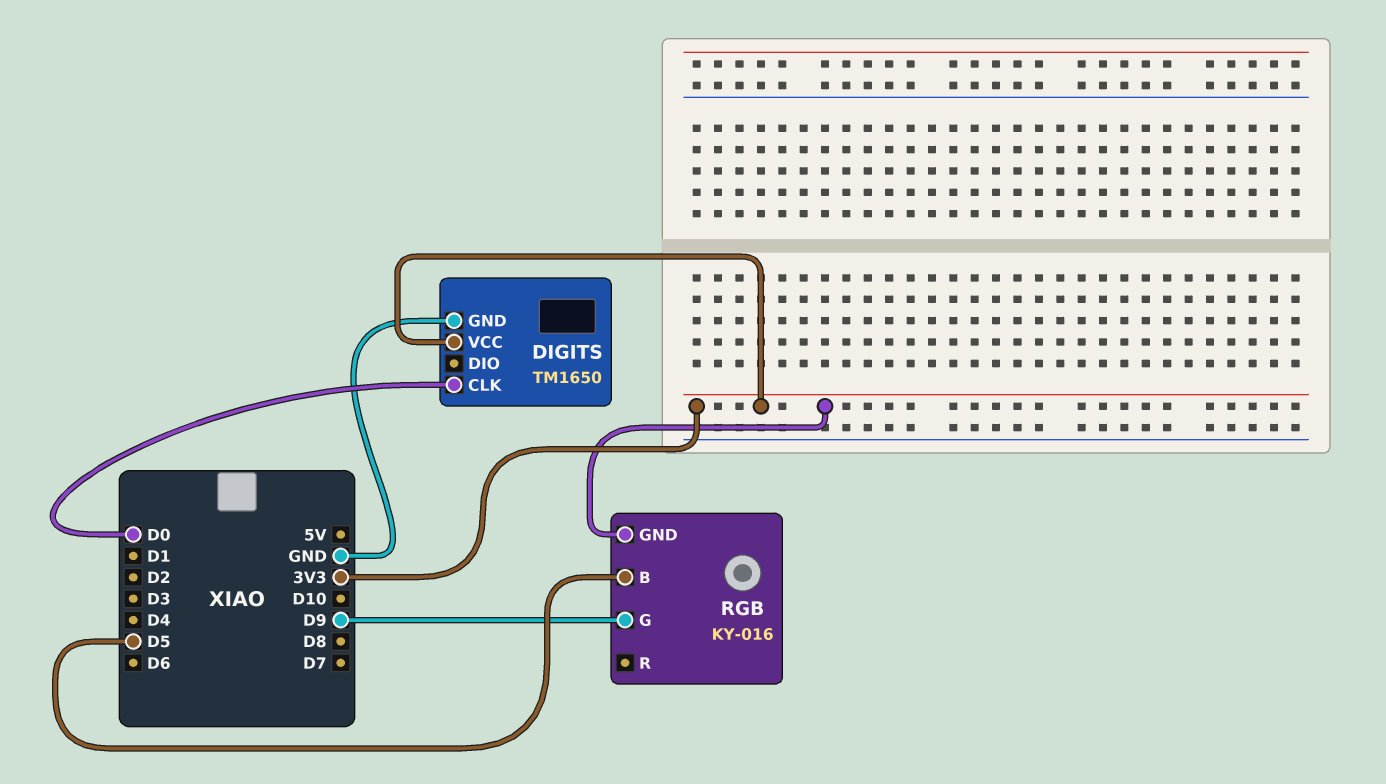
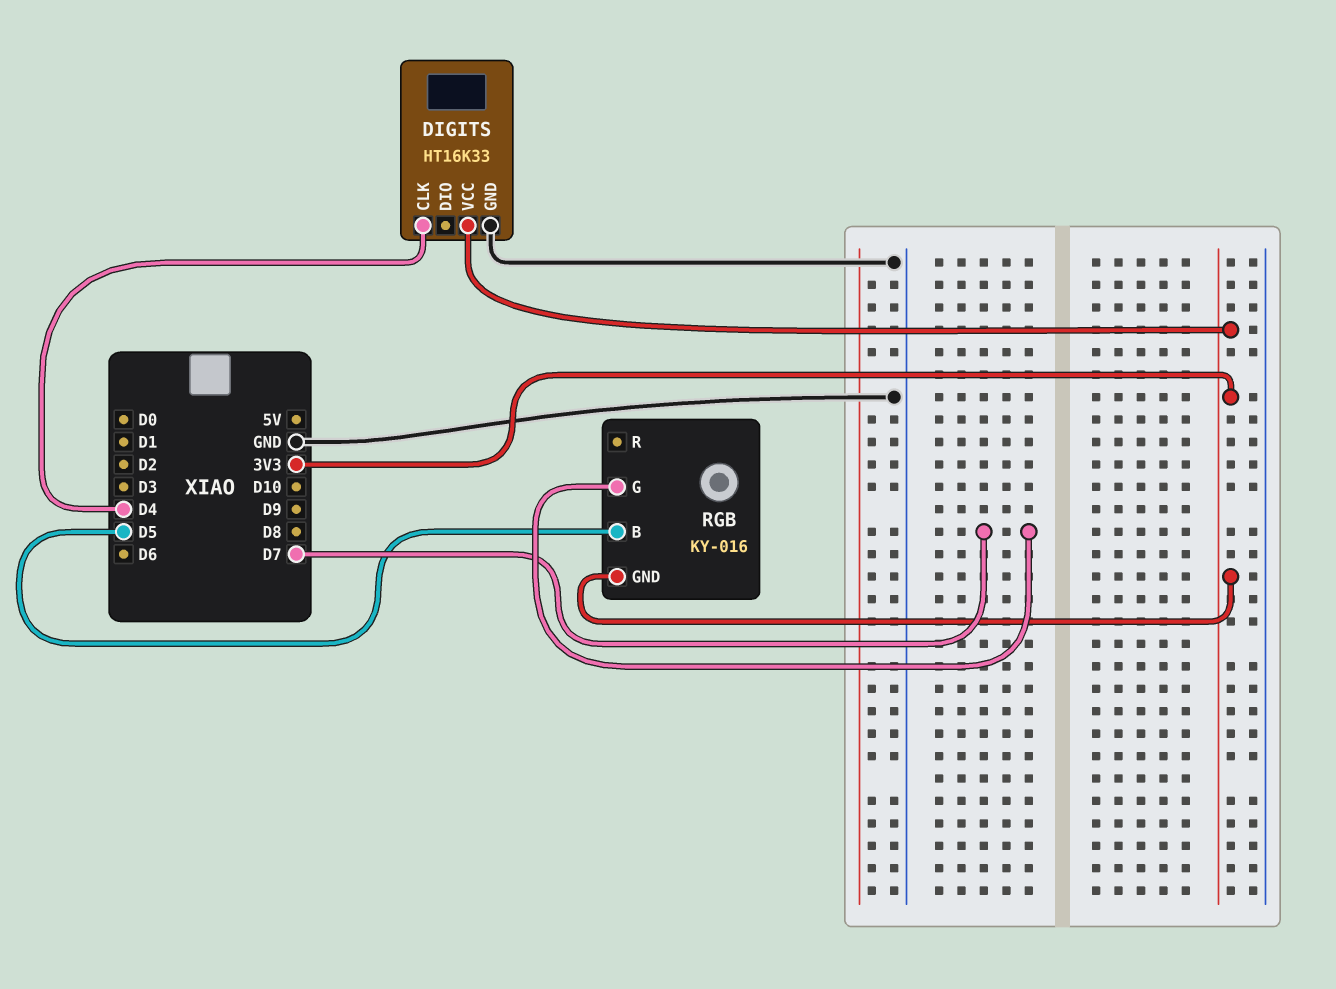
DIGITS: TM1650 -> HT16K33
DIGITS pin CLK: D0 -> D4
RGB pin G: D9 -> D7

